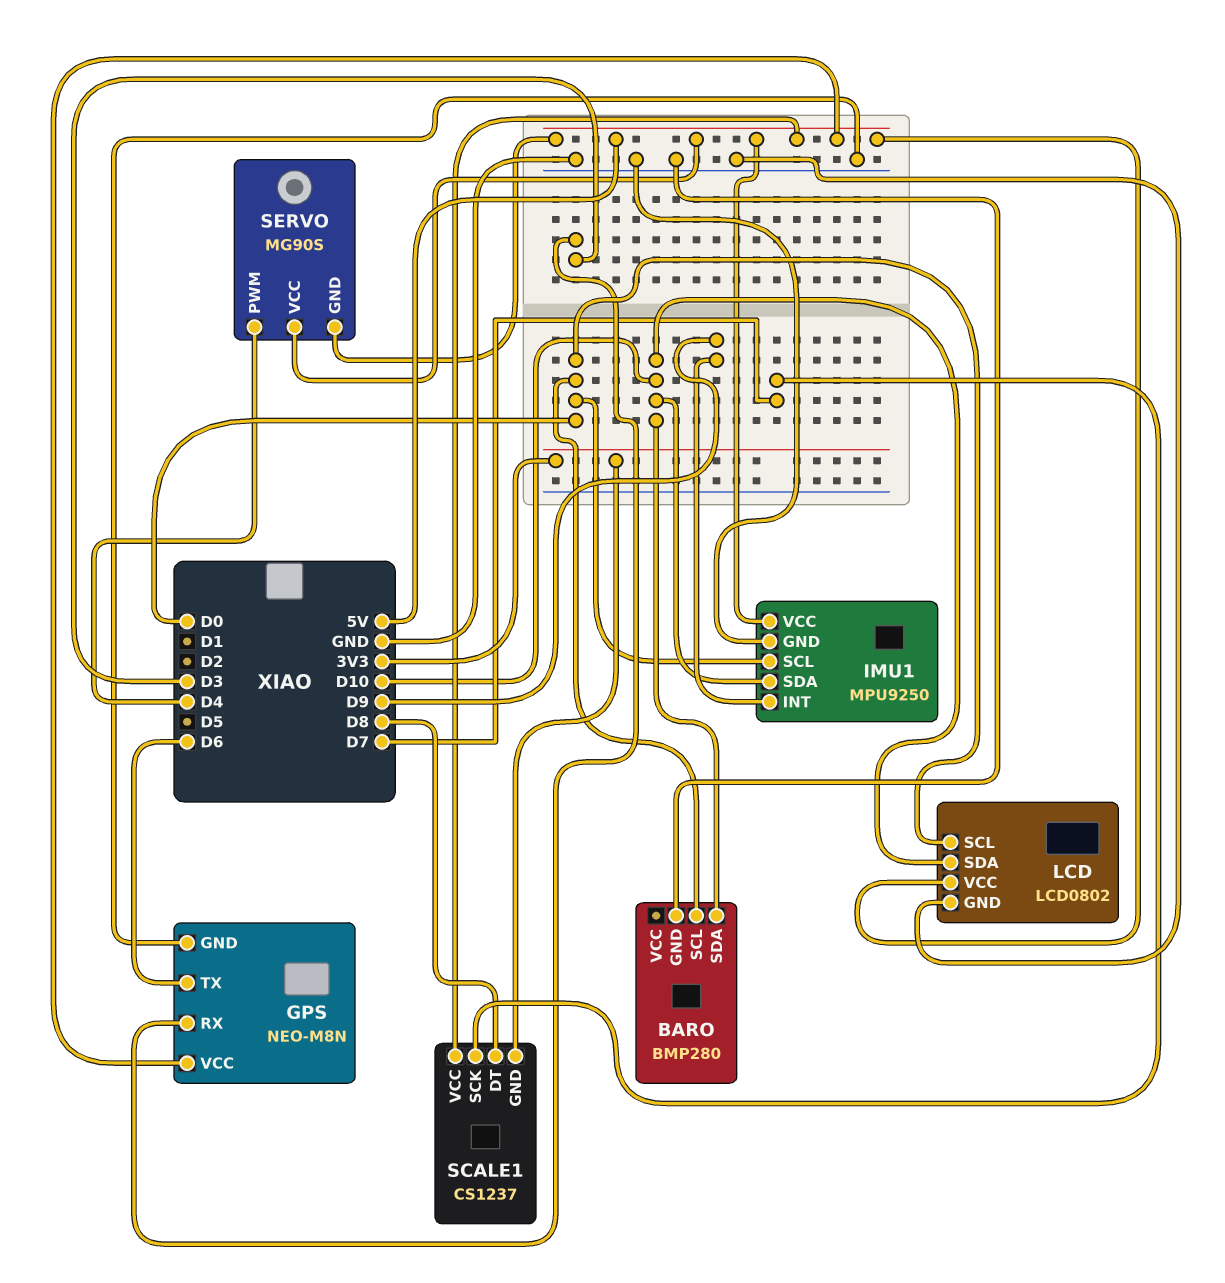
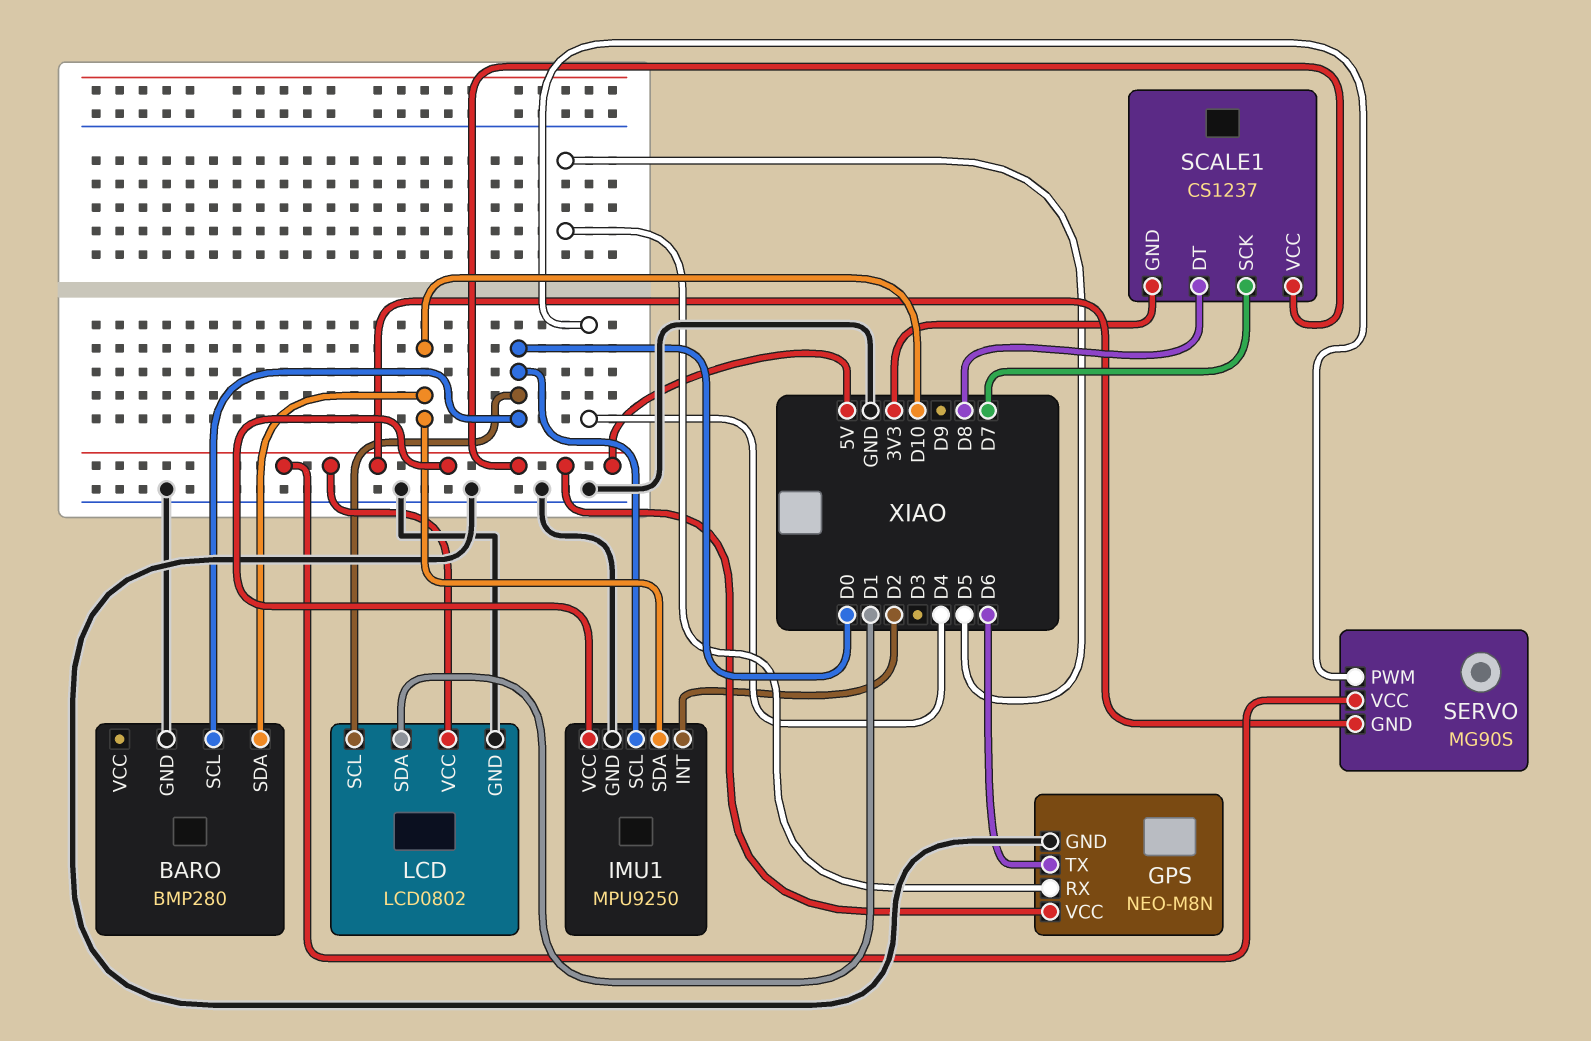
GPS pin RX: D3 -> D5
IMU1 pin INT: D9 -> D2
LCD pin SDA: D10 -> D1

